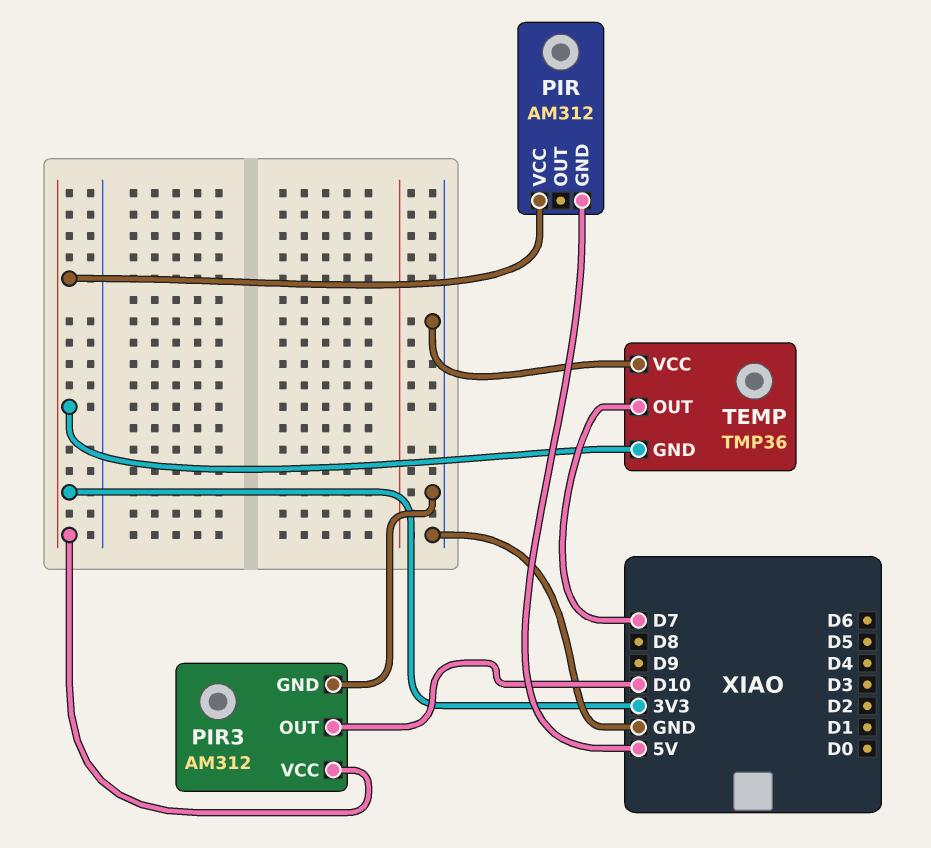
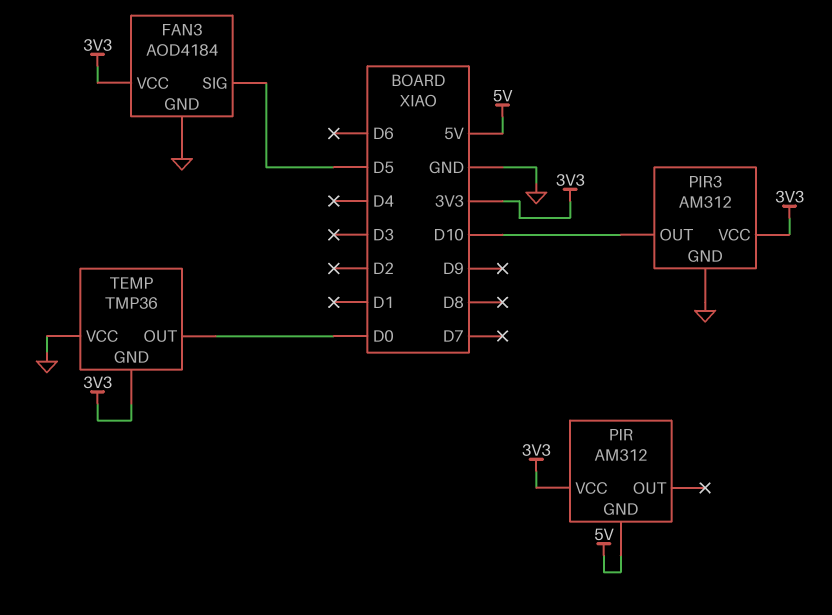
FAN3: none -> AOD4184
FAN3 pin GND: none -> GND
FAN3 pin SIG: none -> D5
FAN3 pin VCC: none -> 3V3
TEMP pin OUT: D7 -> D0

